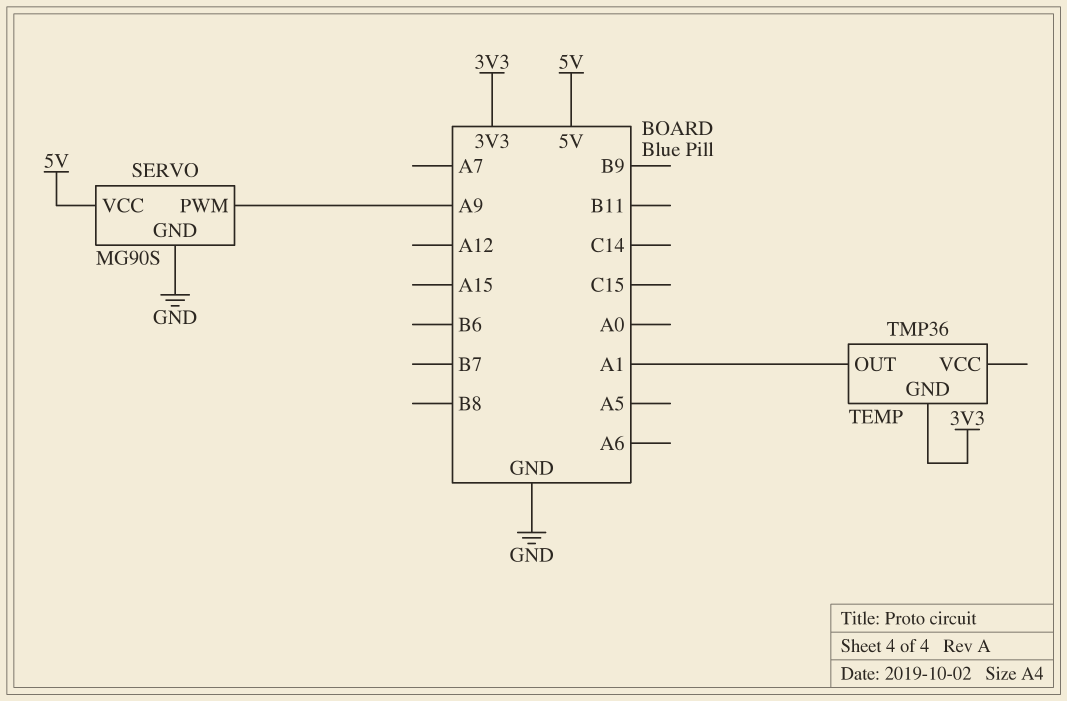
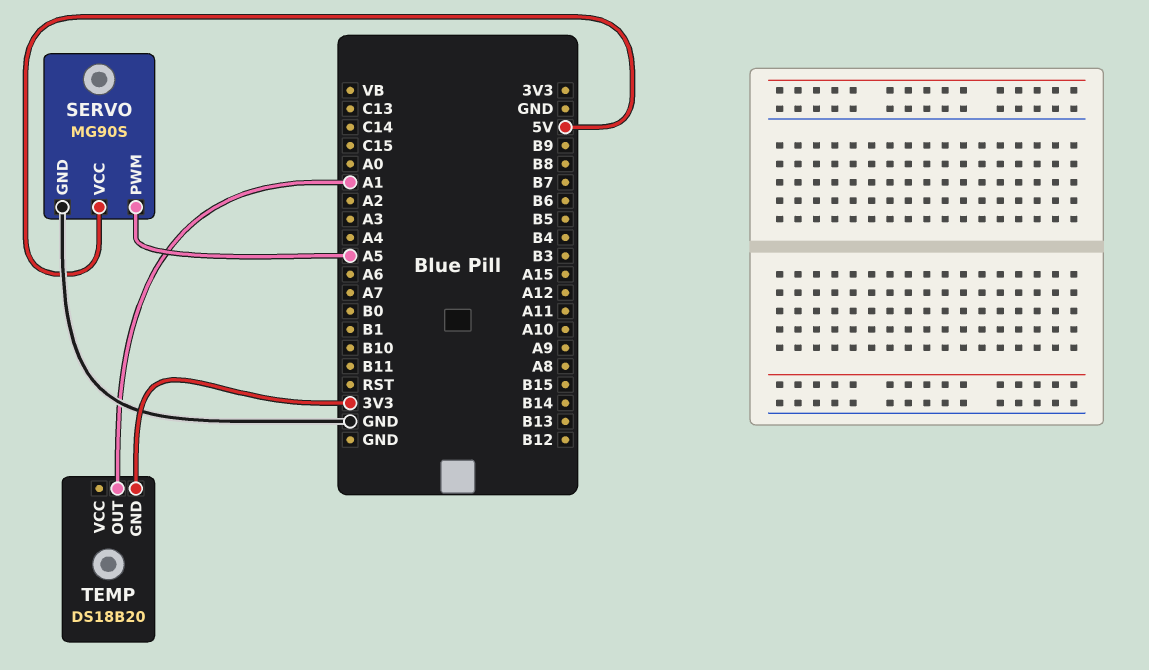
SERVO pin PWM: A9 -> A5
TEMP: TMP36 -> DS18B20

